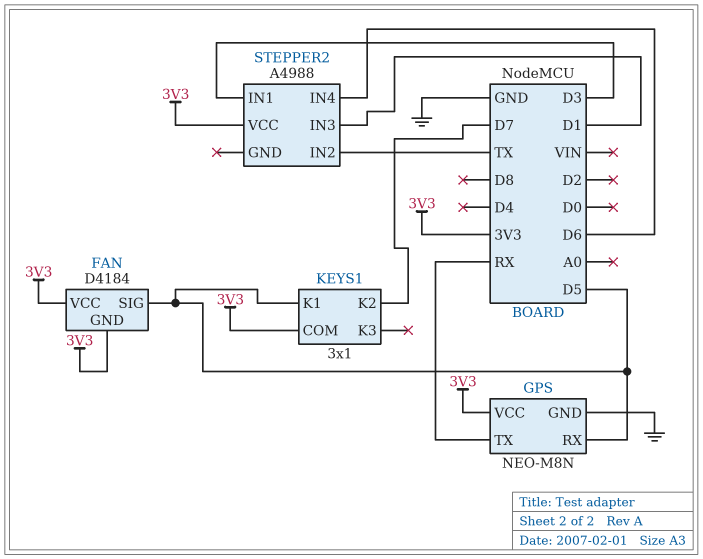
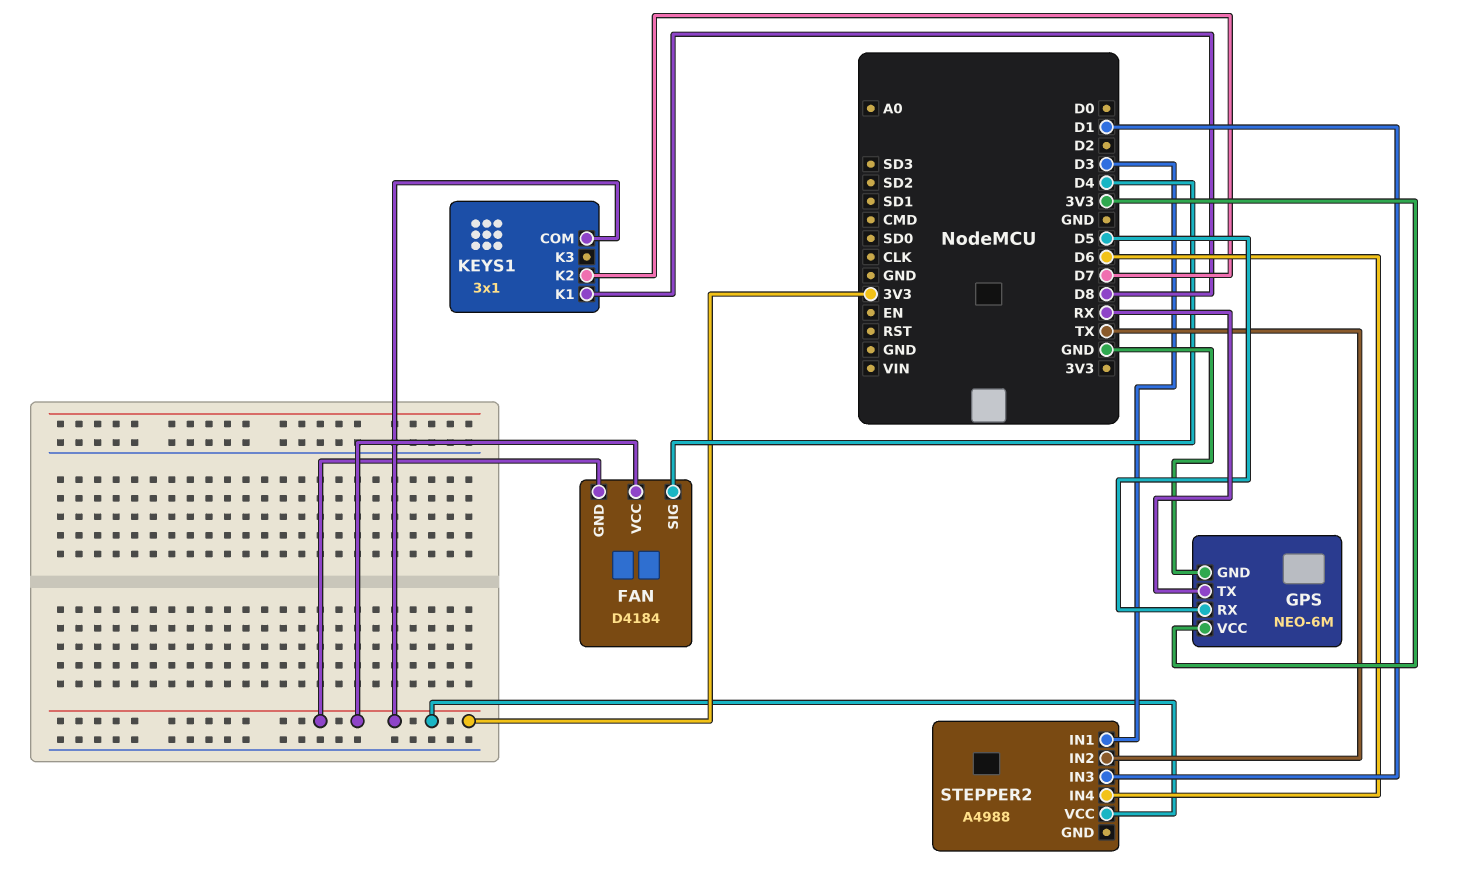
FAN pin SIG: D5 -> D4
GPS: NEO-M8N -> NEO-6M
KEYS1 pin K1: D5 -> D8

